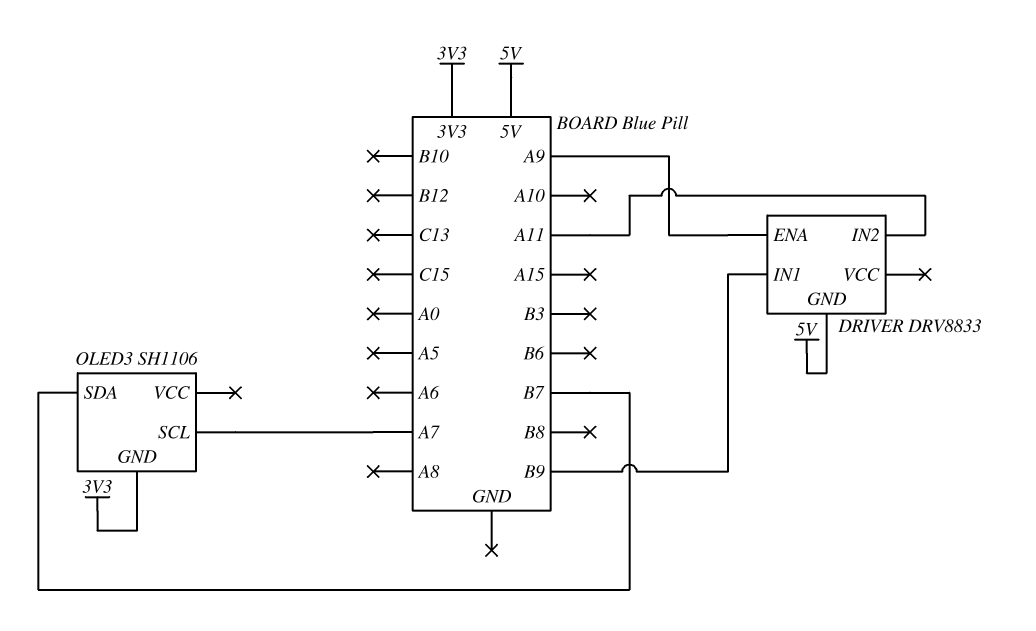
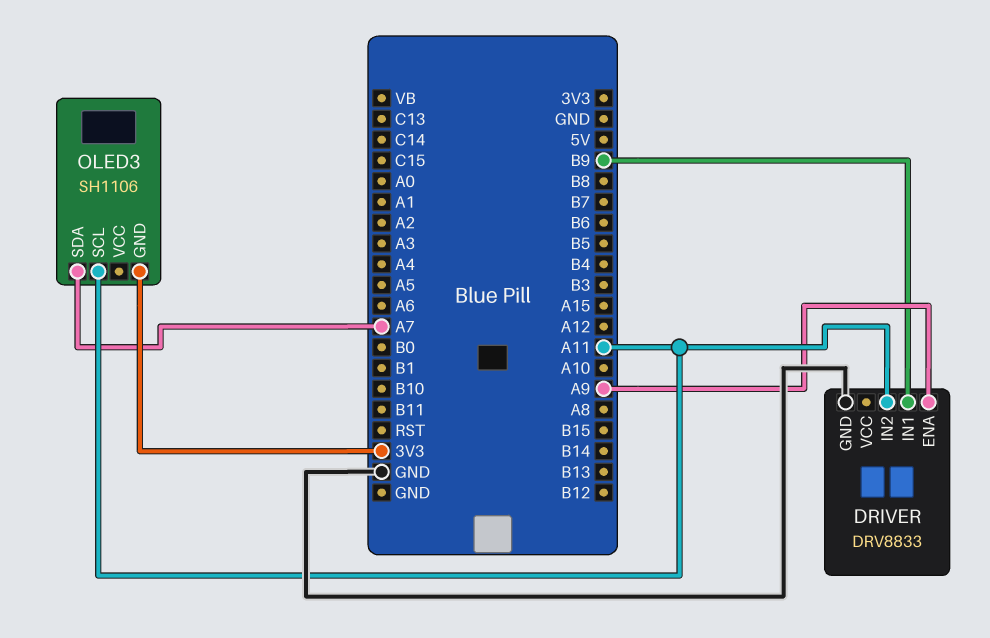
DRIVER pin GND: 5V -> GND
OLED3 pin SCL: A7 -> A11
OLED3 pin SDA: B7 -> A7

